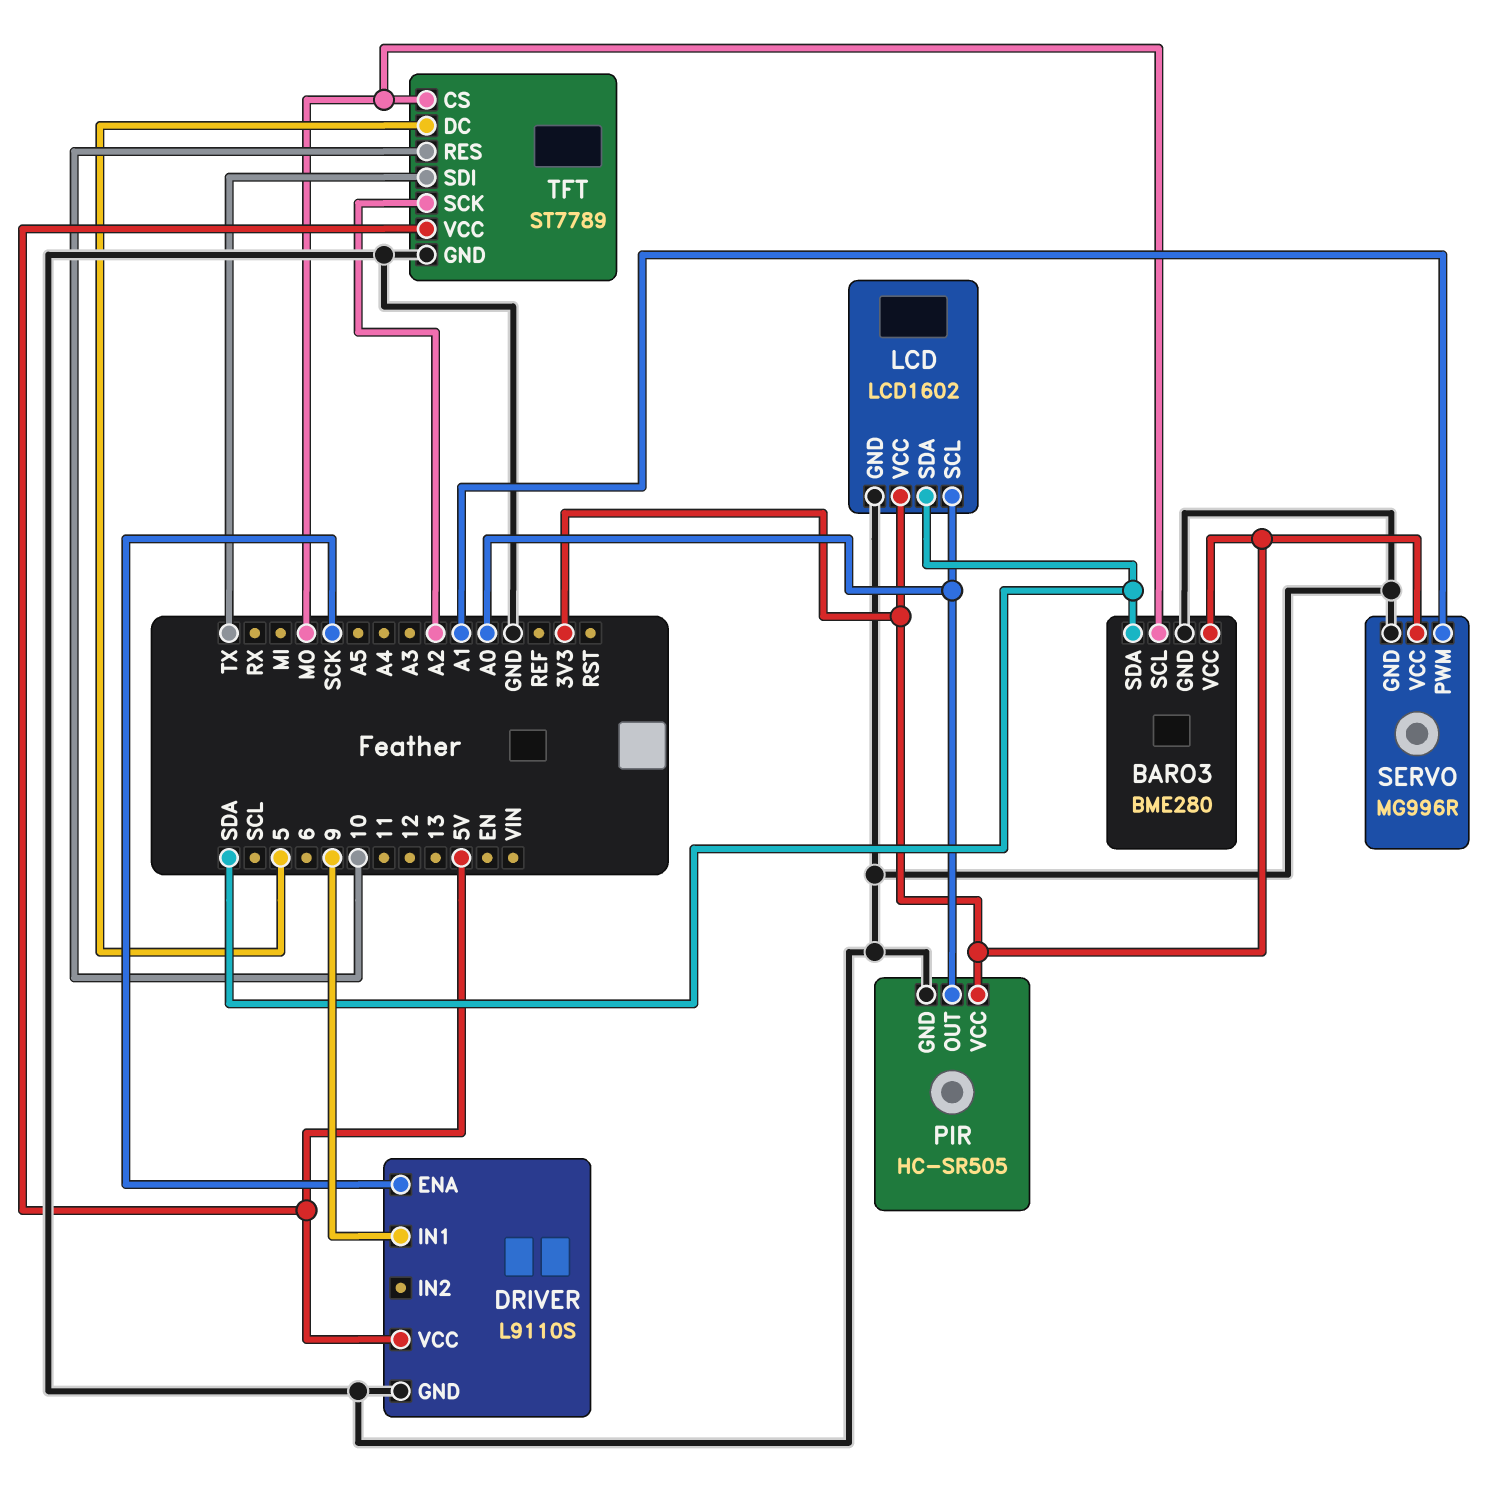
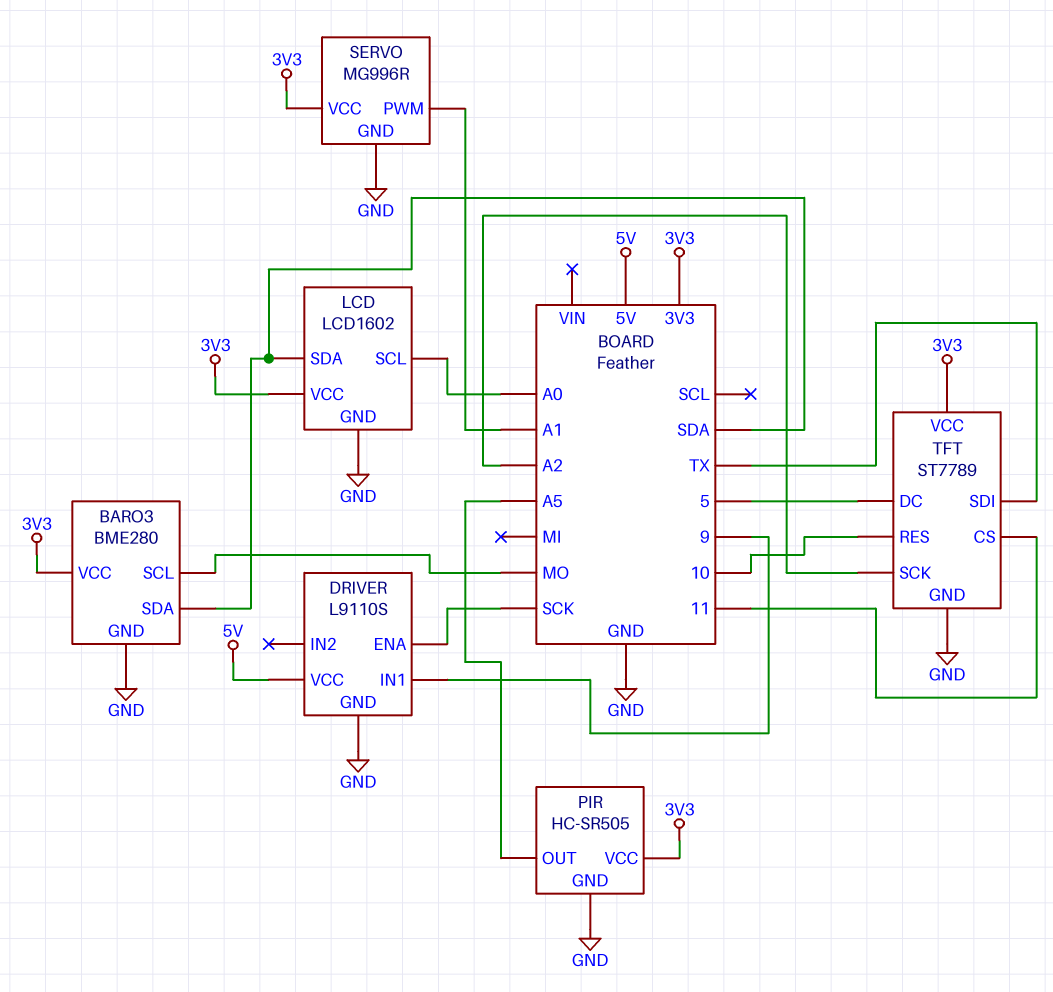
PIR pin OUT: A0 -> A5
TFT pin CS: MO -> 11
TFT pin VCC: 5V -> 3V3

